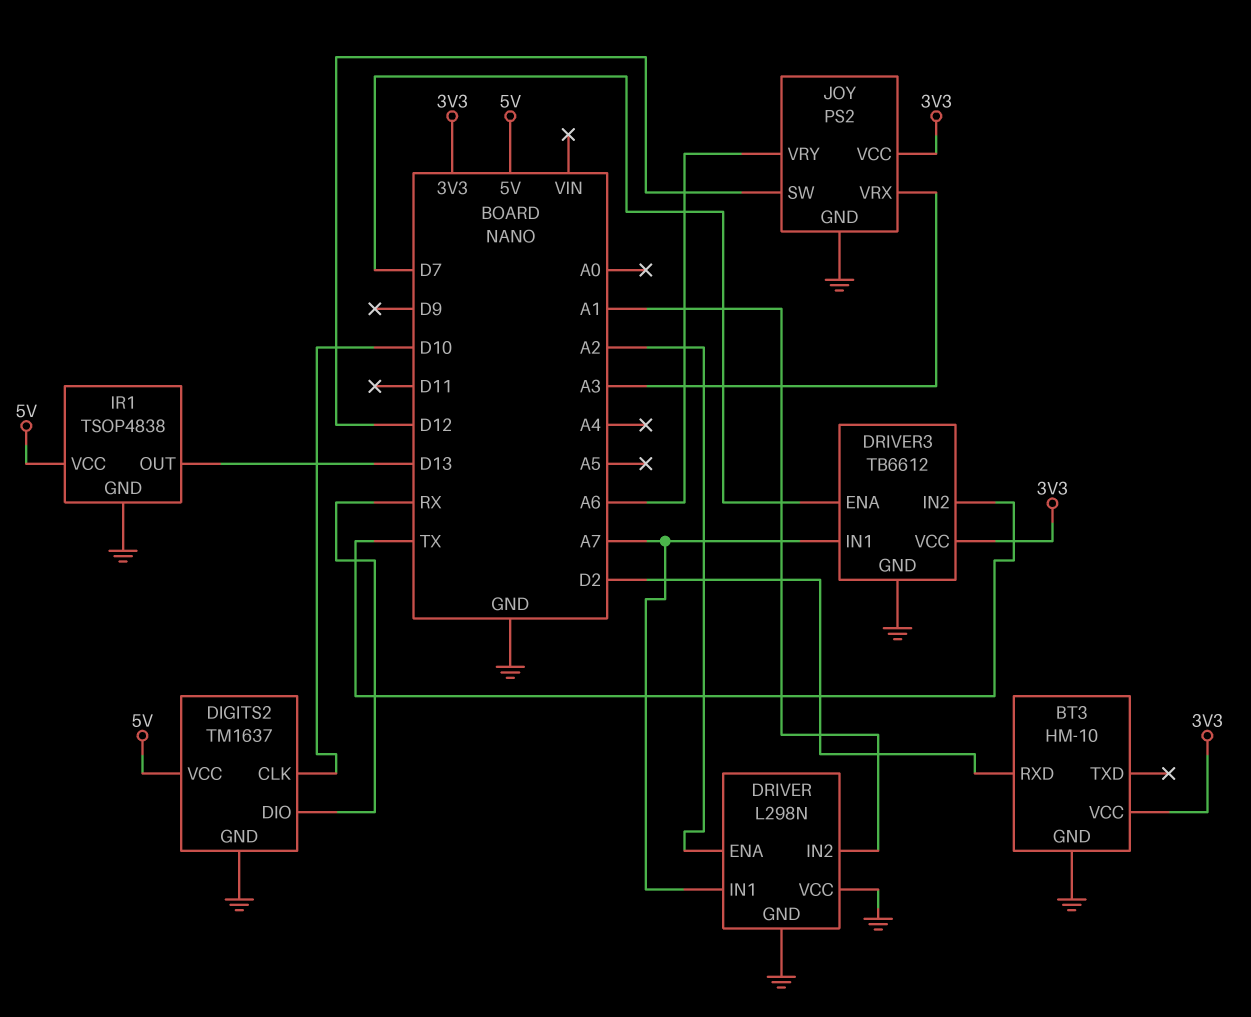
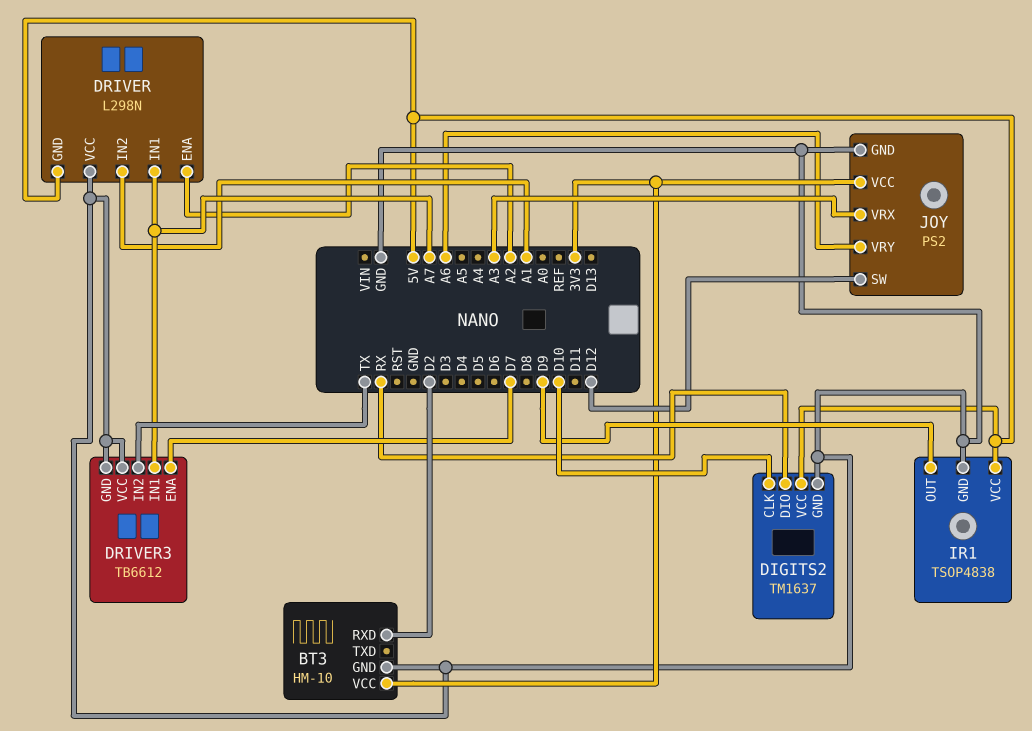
DRIVER pin GND: GND -> 5V
DRIVER3 pin VCC: 3V3 -> GND
IR1 pin OUT: D13 -> D9

